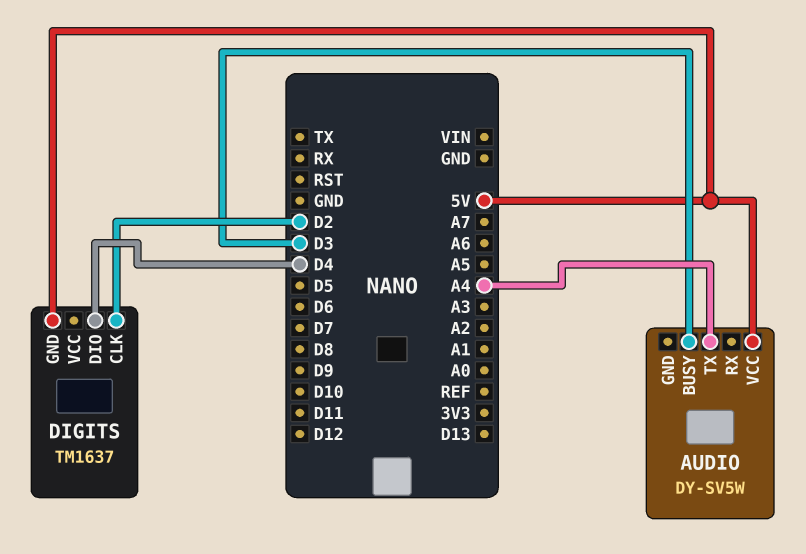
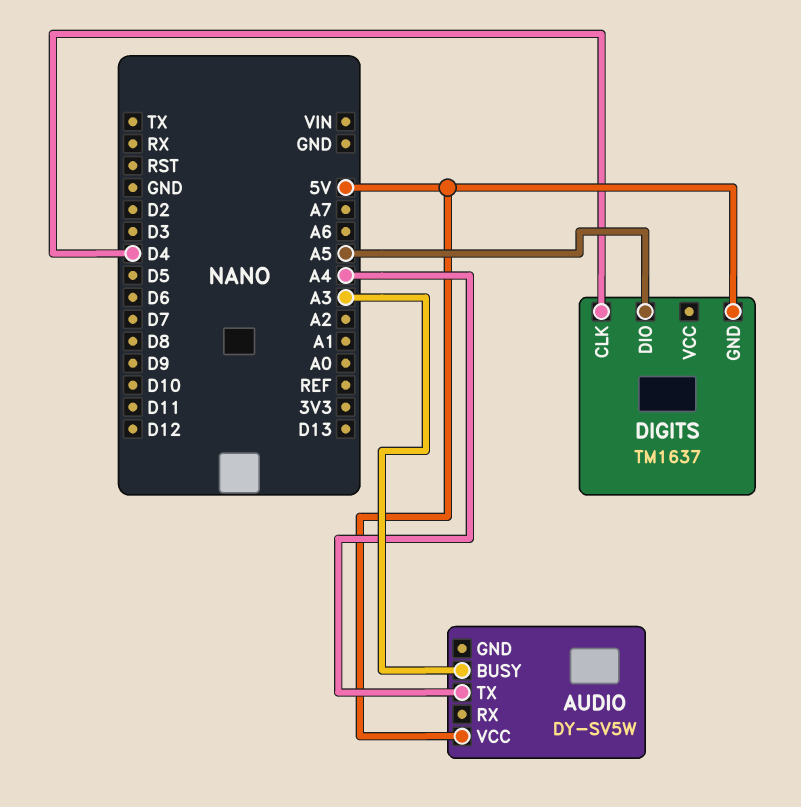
AUDIO pin BUSY: D3 -> A3
DIGITS pin CLK: D2 -> D4
DIGITS pin DIO: D4 -> A5

